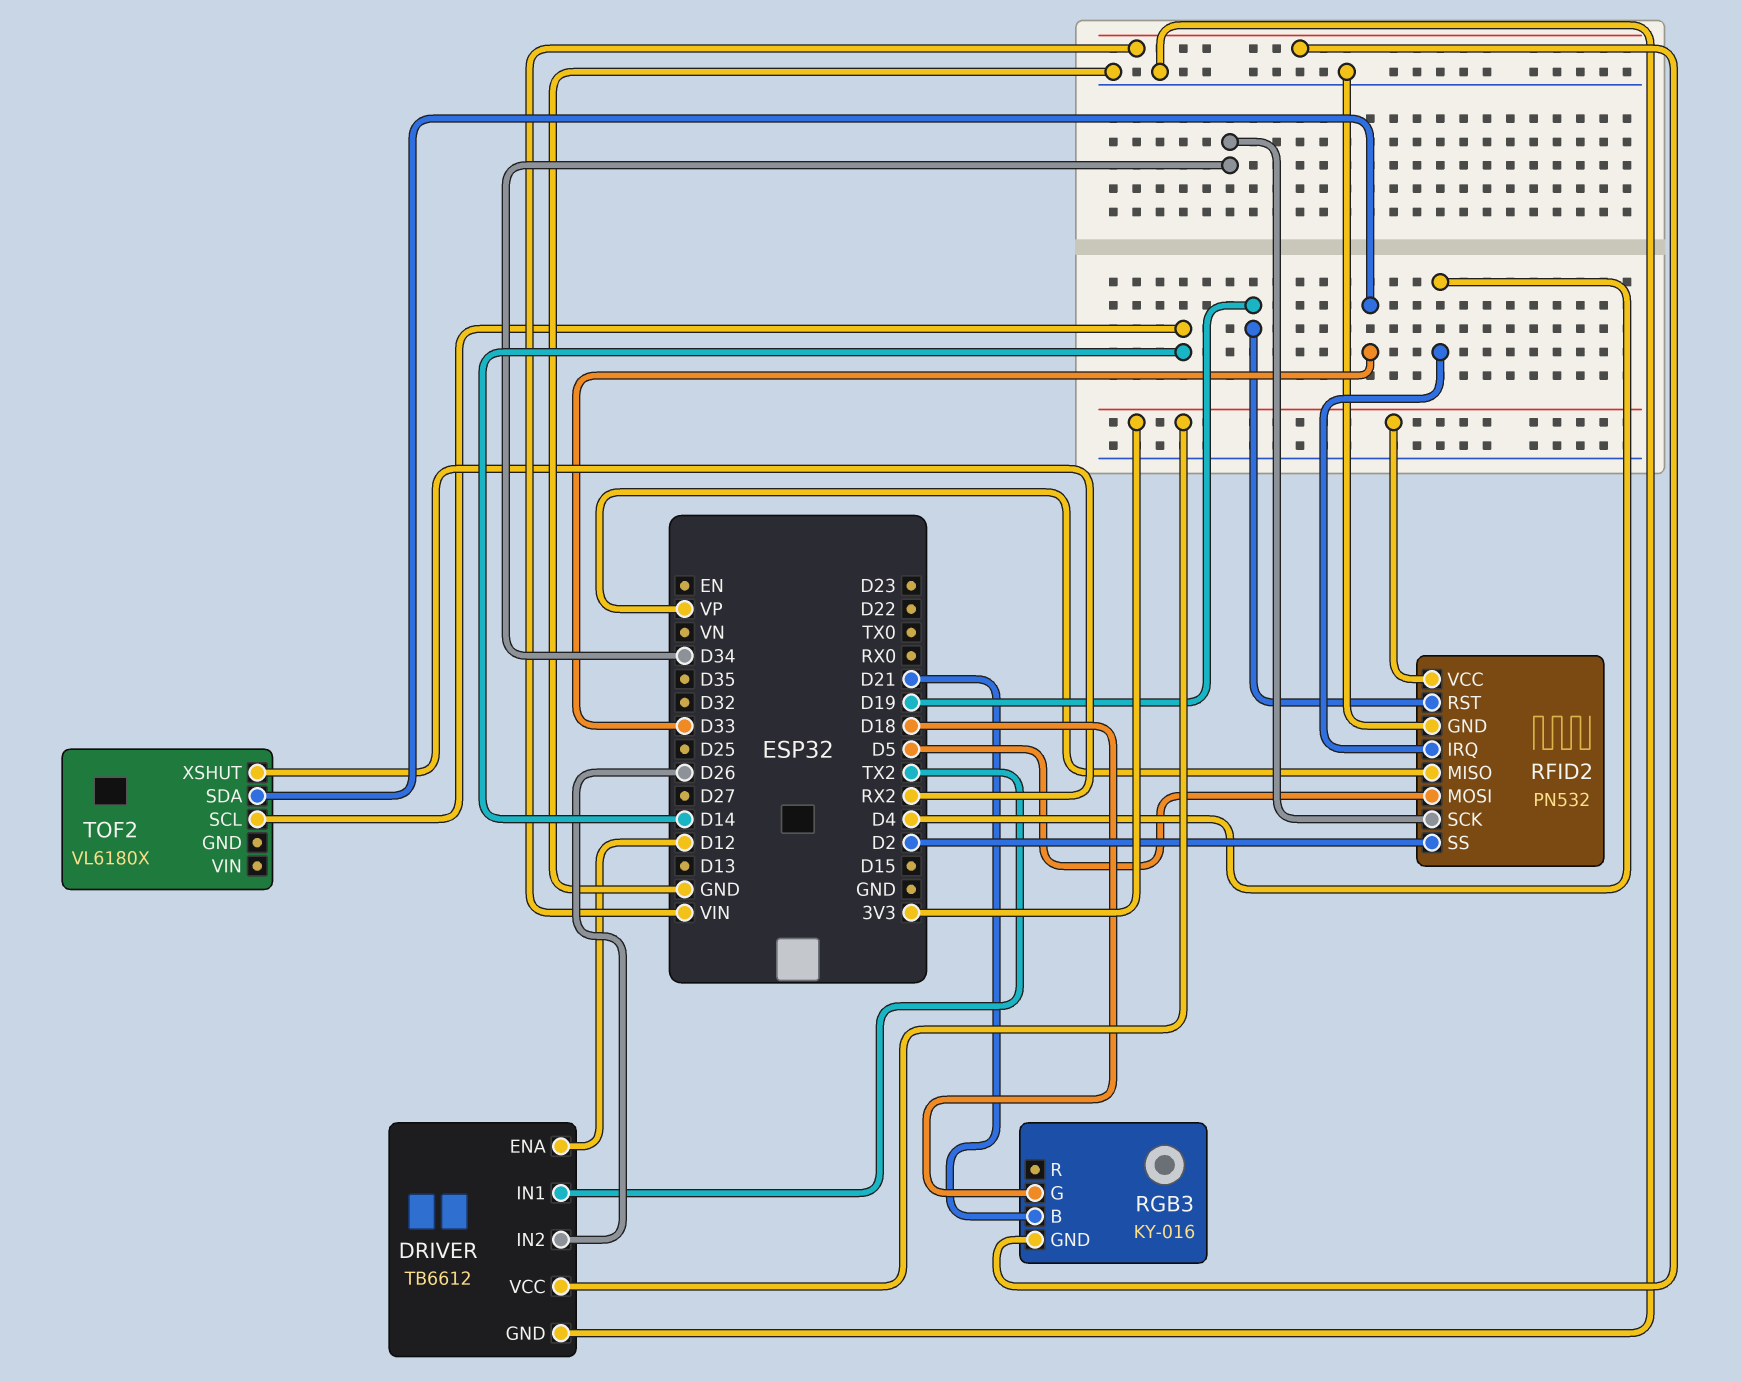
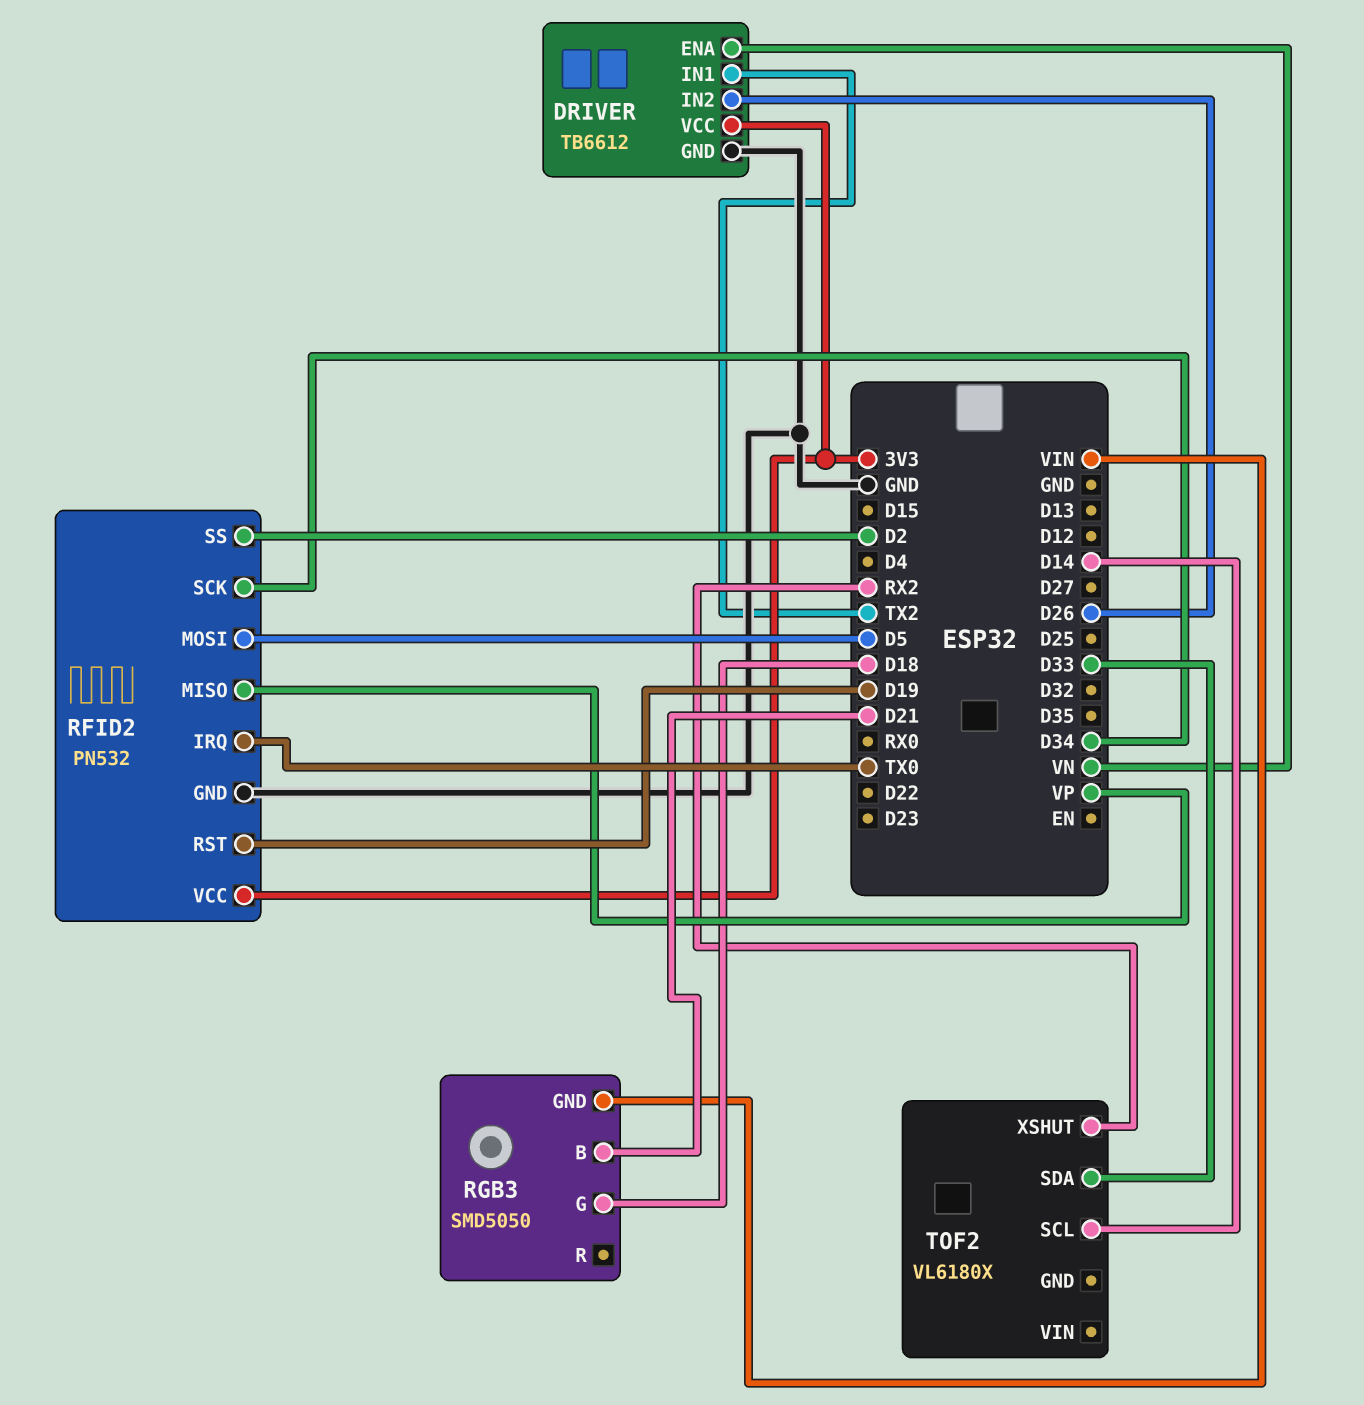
DRIVER pin ENA: D12 -> VN
RFID2 pin IRQ: D4 -> TX0
RGB3: KY-016 -> SMD5050

